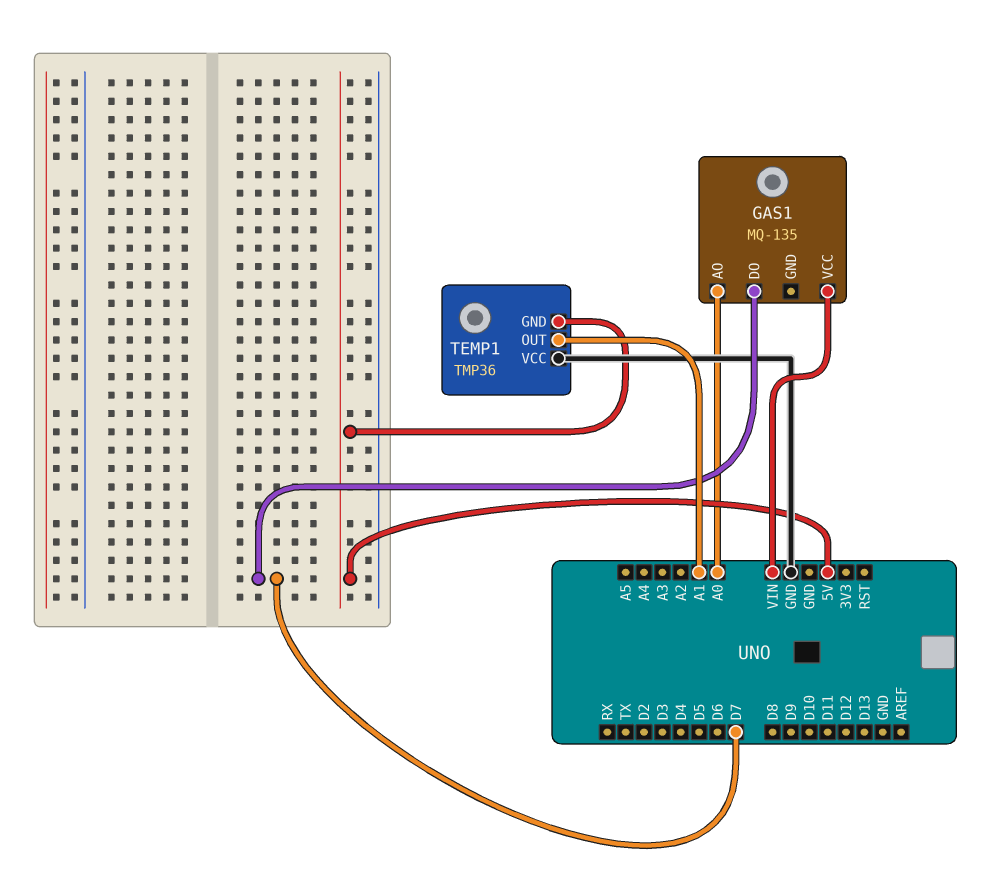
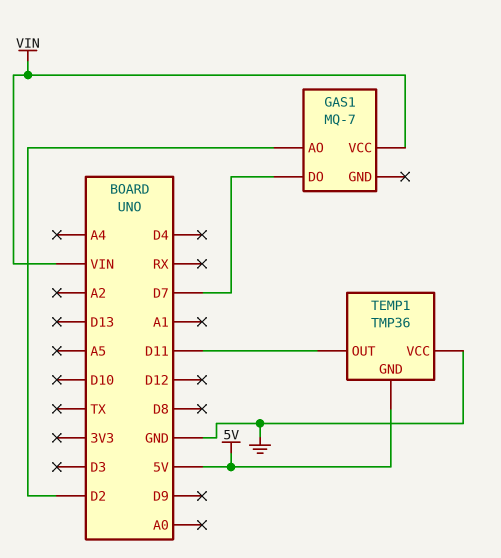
GAS1: MQ-135 -> MQ-7
GAS1 pin AO: A0 -> D2
TEMP1 pin OUT: A1 -> D11

